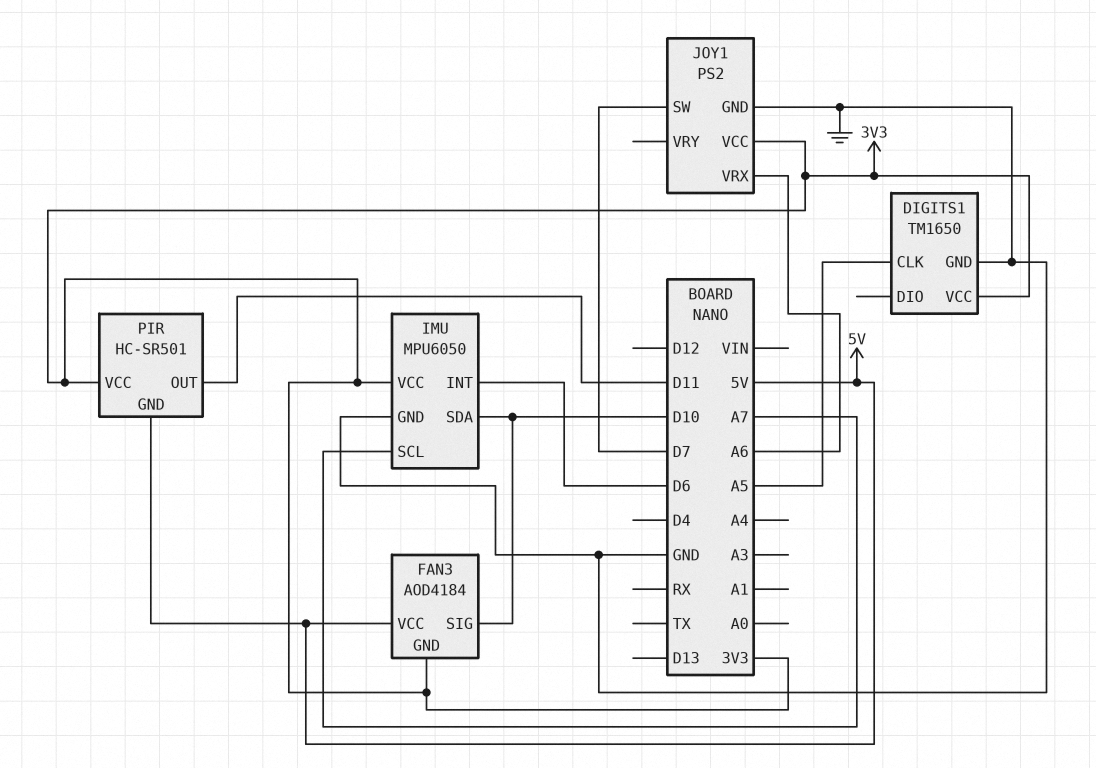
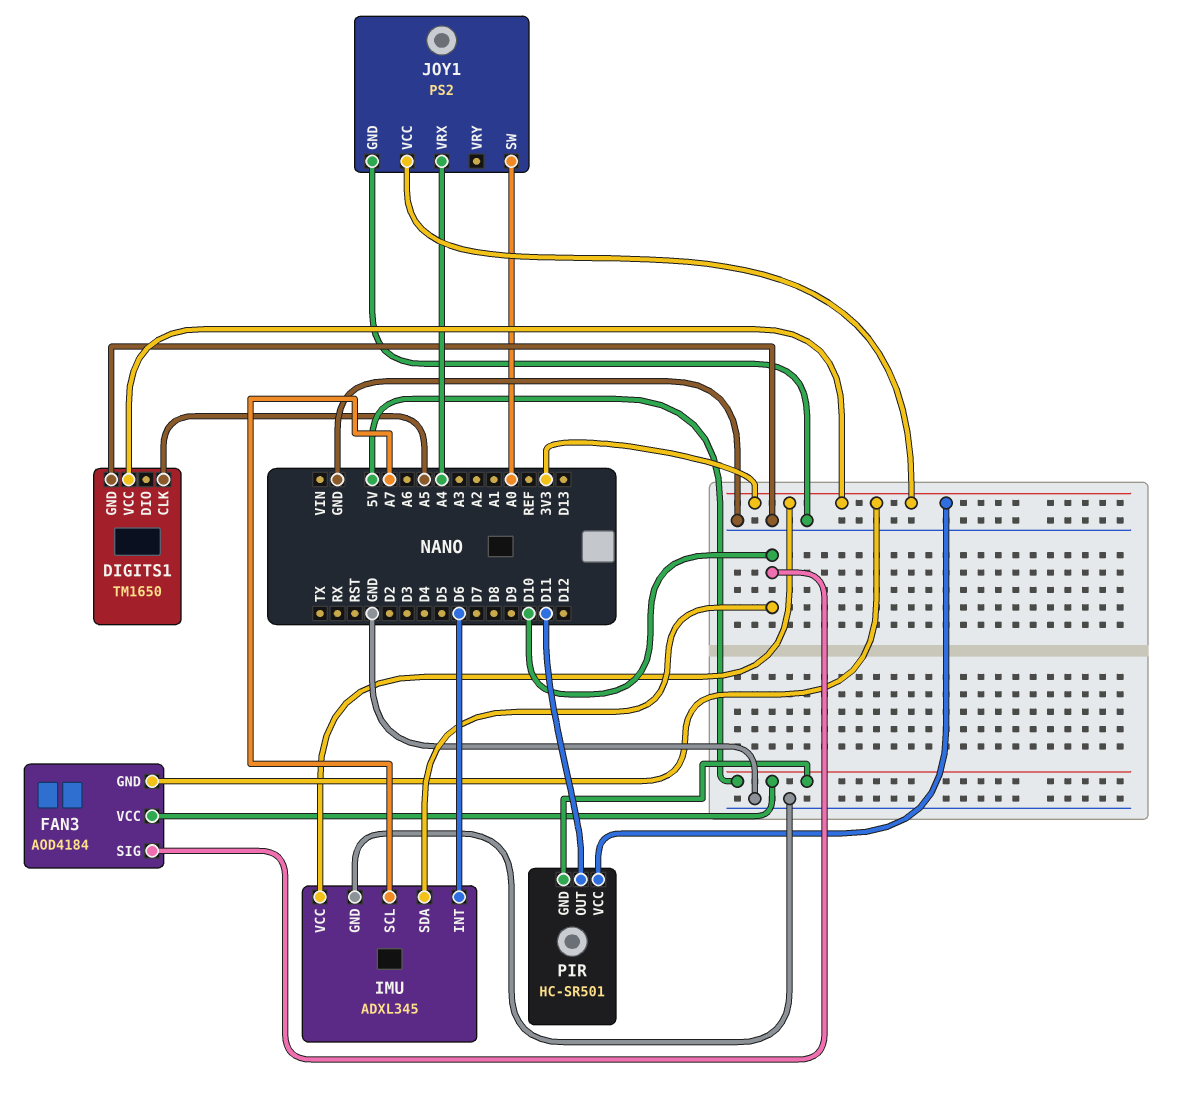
IMU: MPU6050 -> ADXL345
JOY1 pin SW: D7 -> A0
JOY1 pin VRX: A6 -> A4

